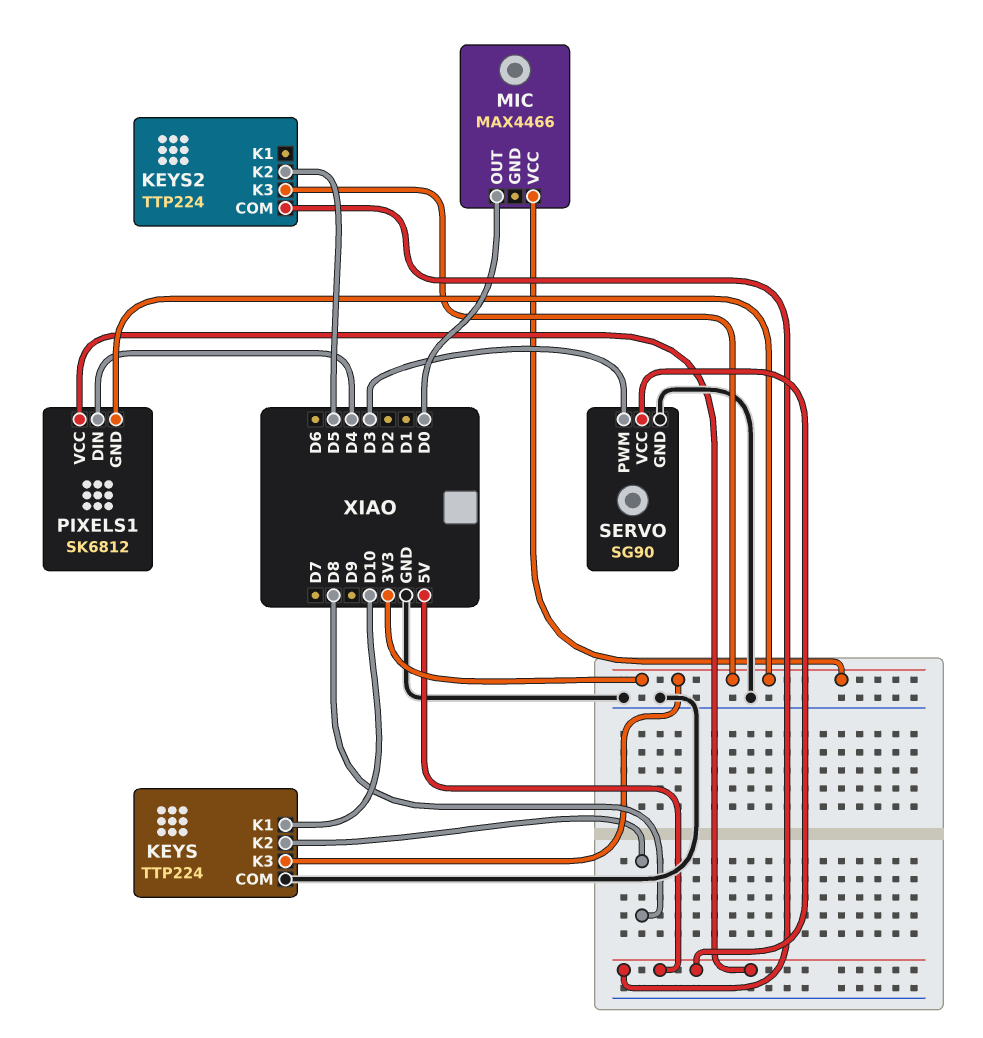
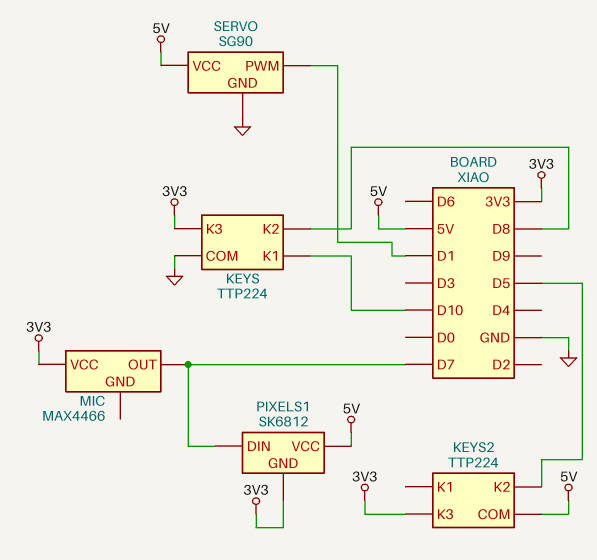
MIC pin OUT: D0 -> D7
PIXELS1 pin DIN: D4 -> D7
SERVO pin PWM: D3 -> D1

